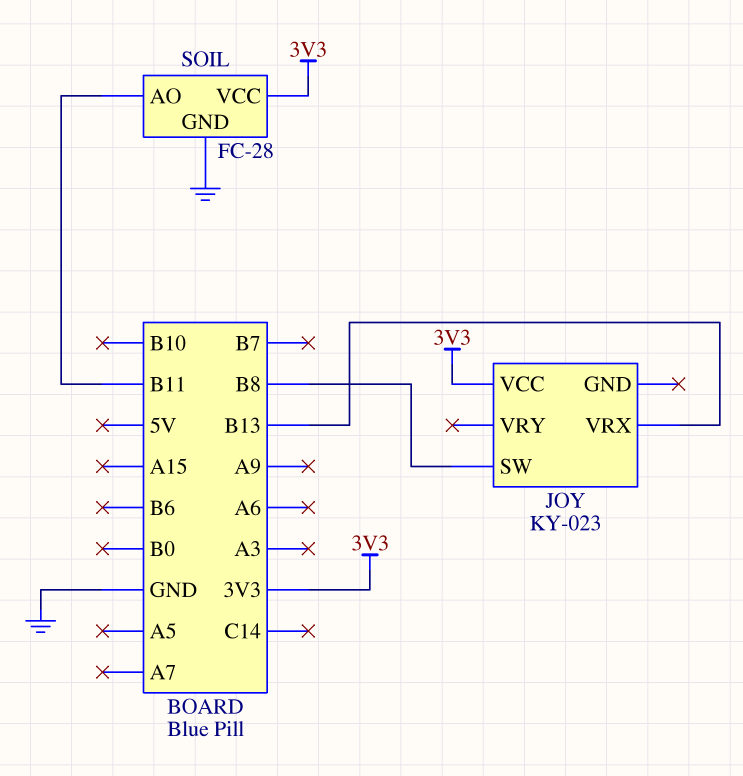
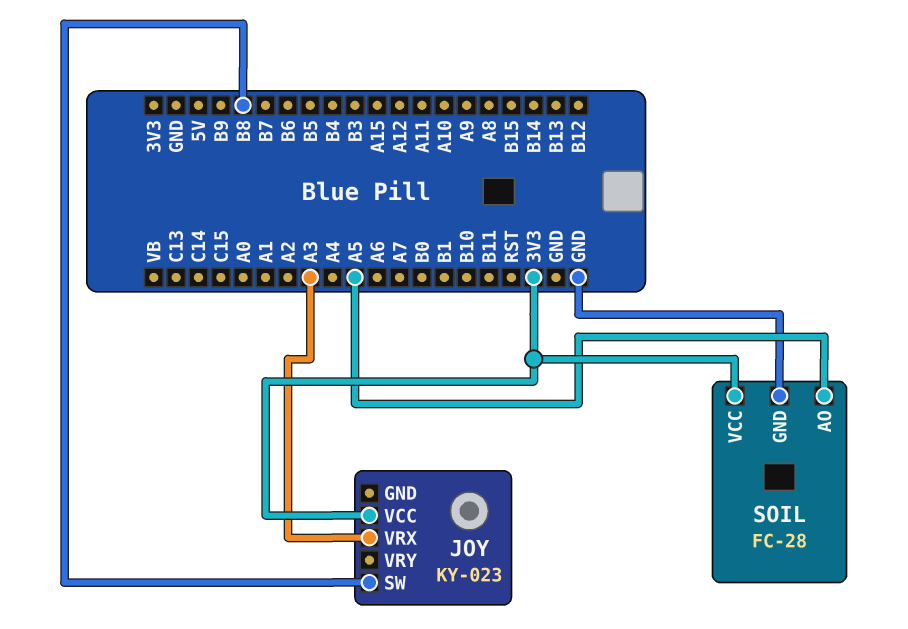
JOY pin VRX: B13 -> A3
SOIL pin AO: B11 -> A5

